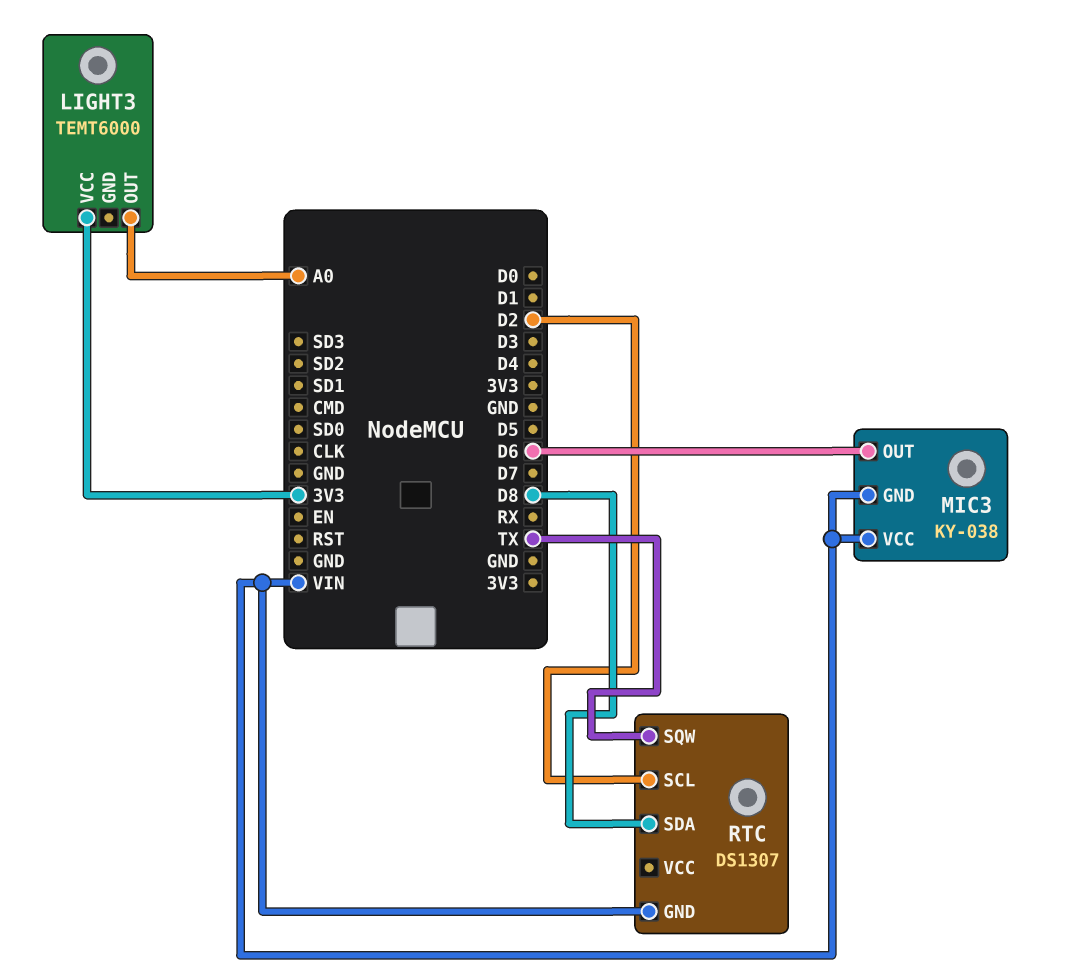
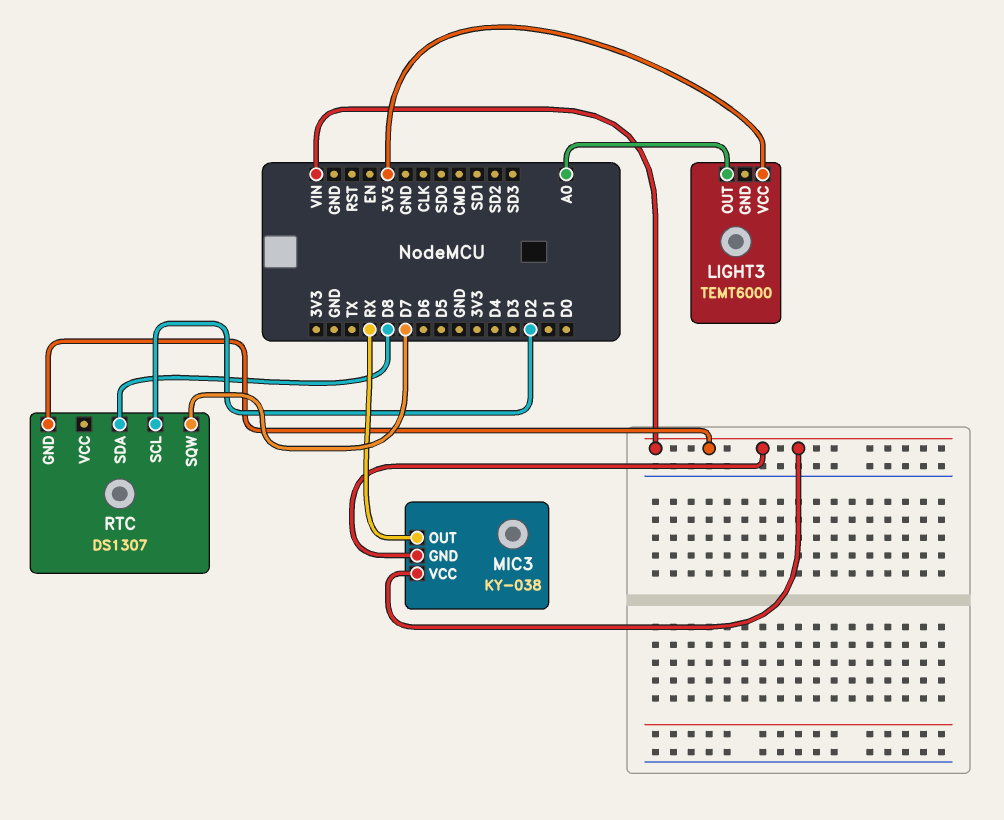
MIC3 pin OUT: D6 -> RX
RTC pin SQW: TX -> D7

